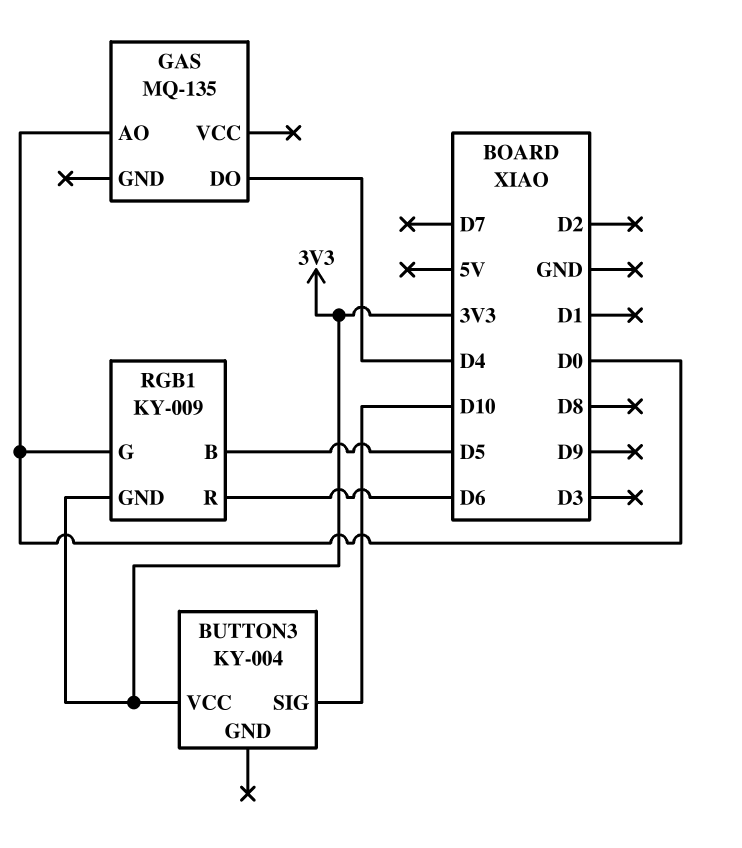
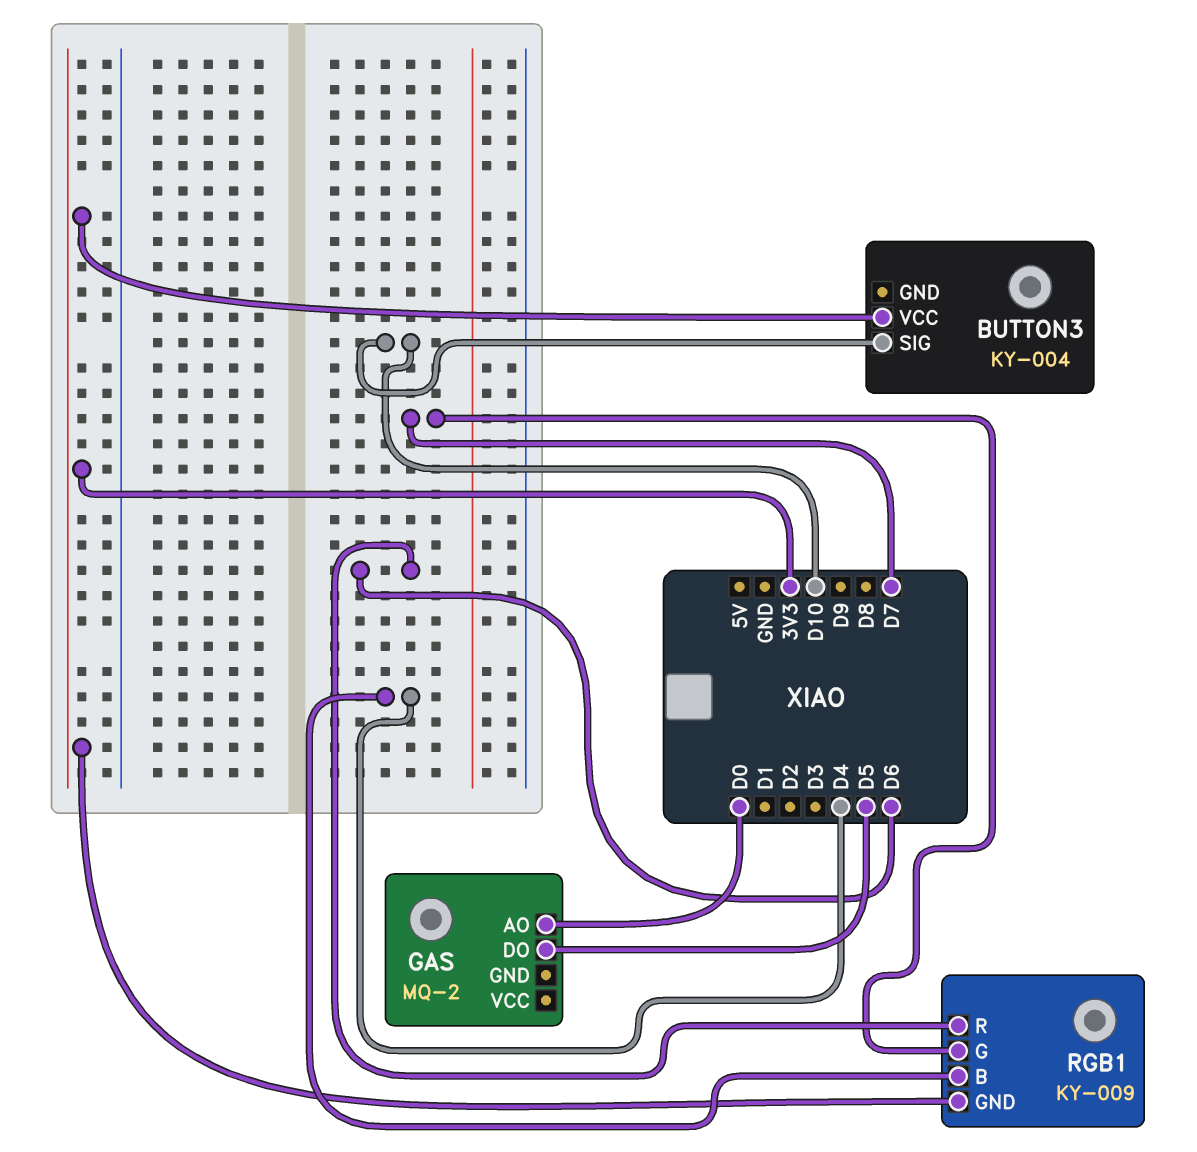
GAS: MQ-135 -> MQ-2
GAS pin DO: D4 -> D5
RGB1 pin B: D5 -> D4
RGB1 pin G: D0 -> D7

